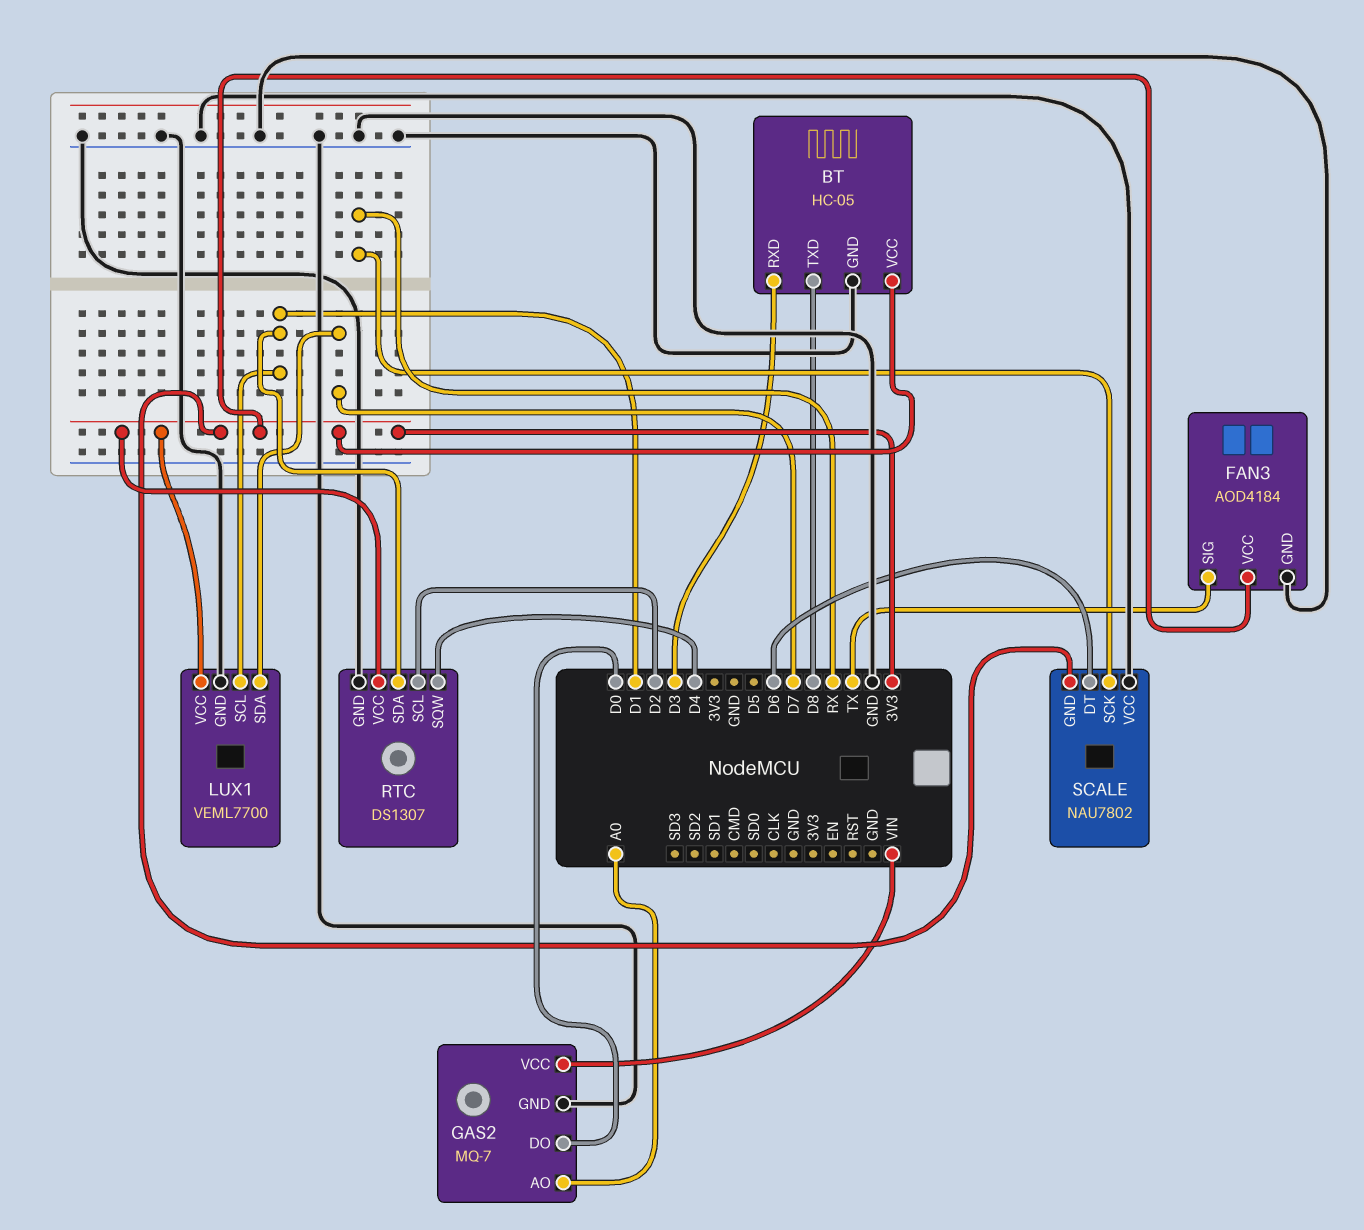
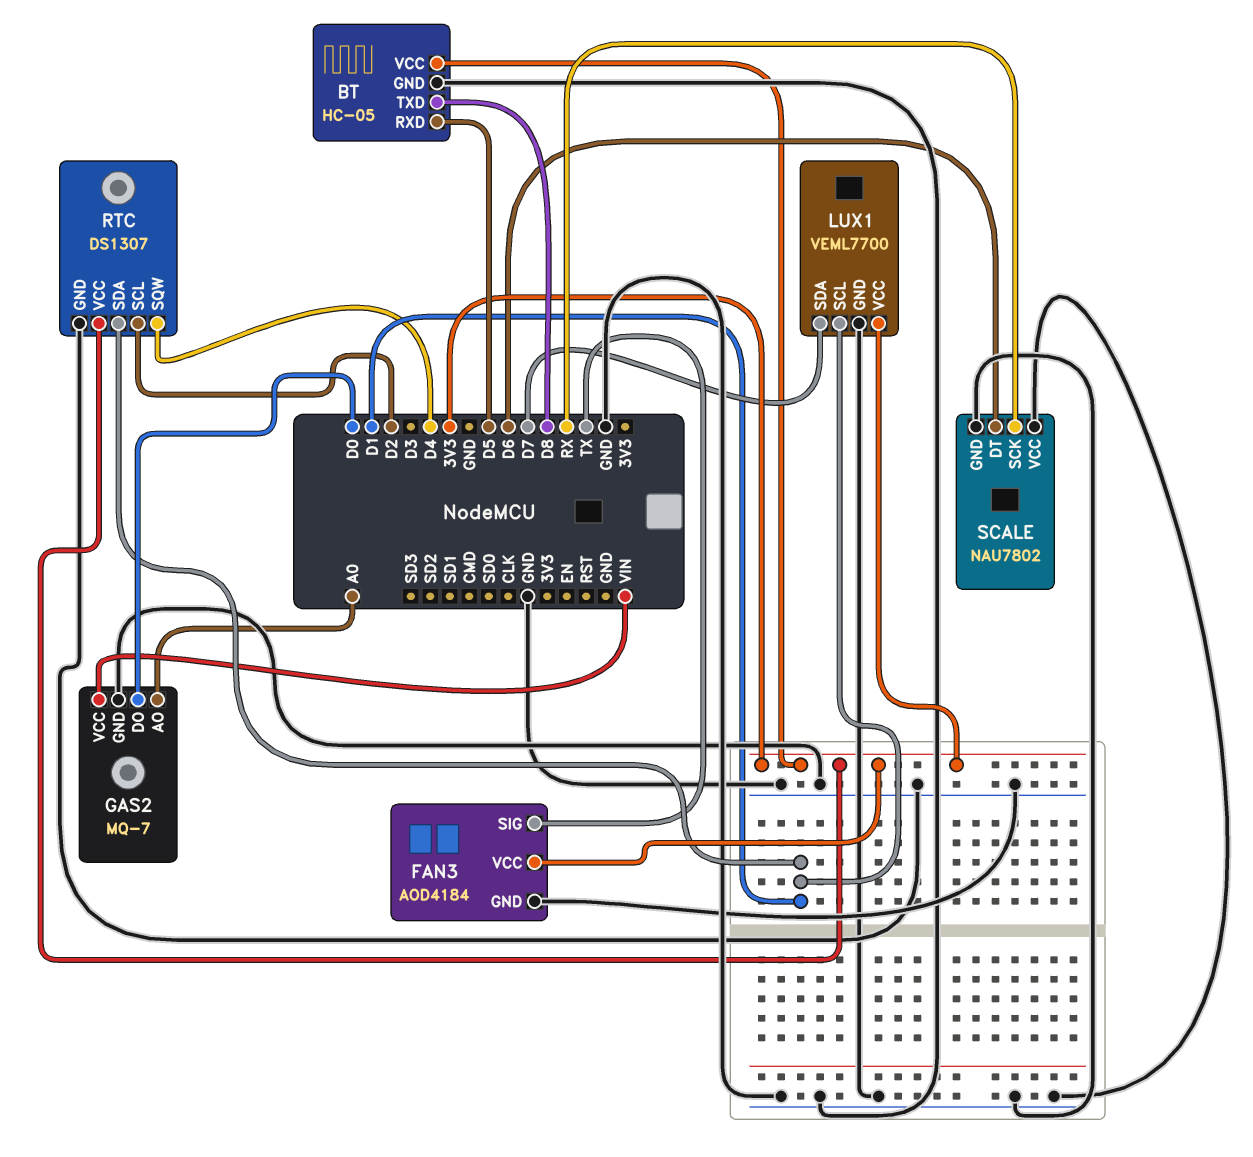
BT pin RXD: D3 -> D5
SCALE pin GND: 3V3 -> GND

